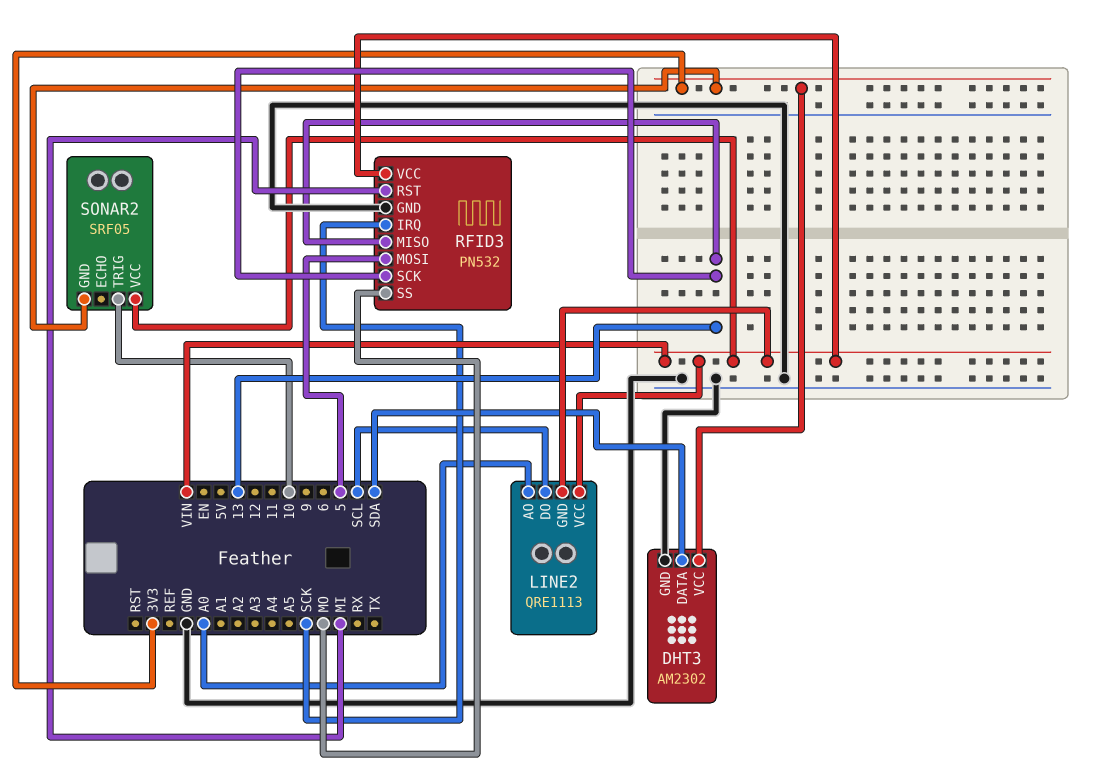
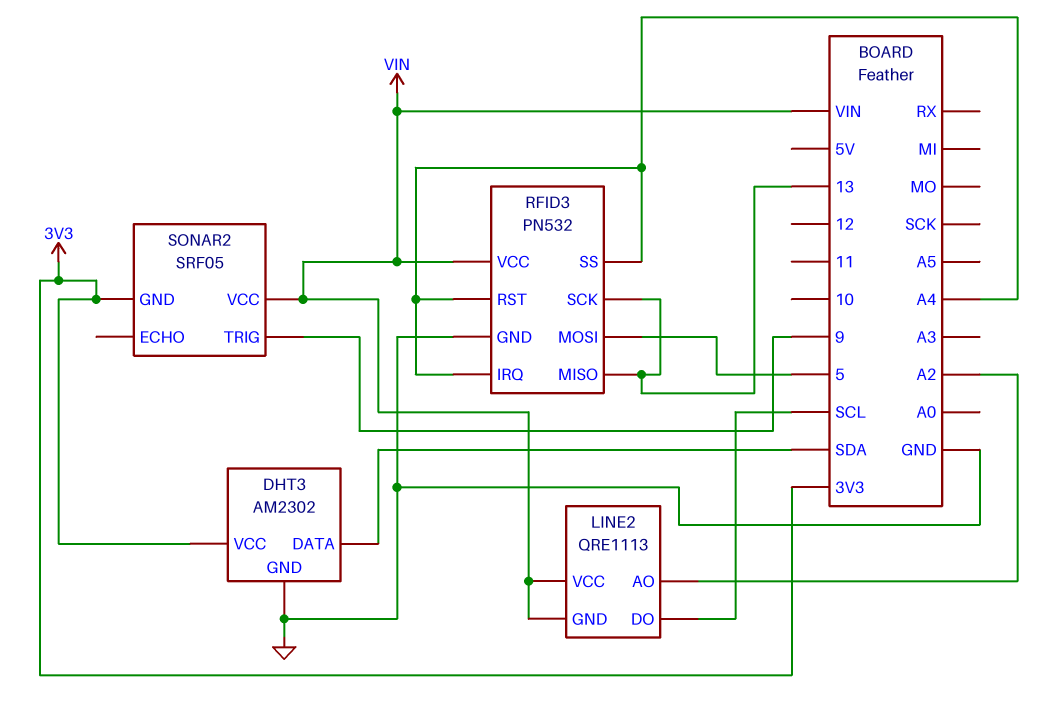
LINE2 pin AO: A0 -> A2
RFID3 pin IRQ: SCK -> A4
RFID3 pin RST: MI -> A4
RFID3 pin SS: MO -> A4
SONAR2 pin TRIG: 10 -> 9

